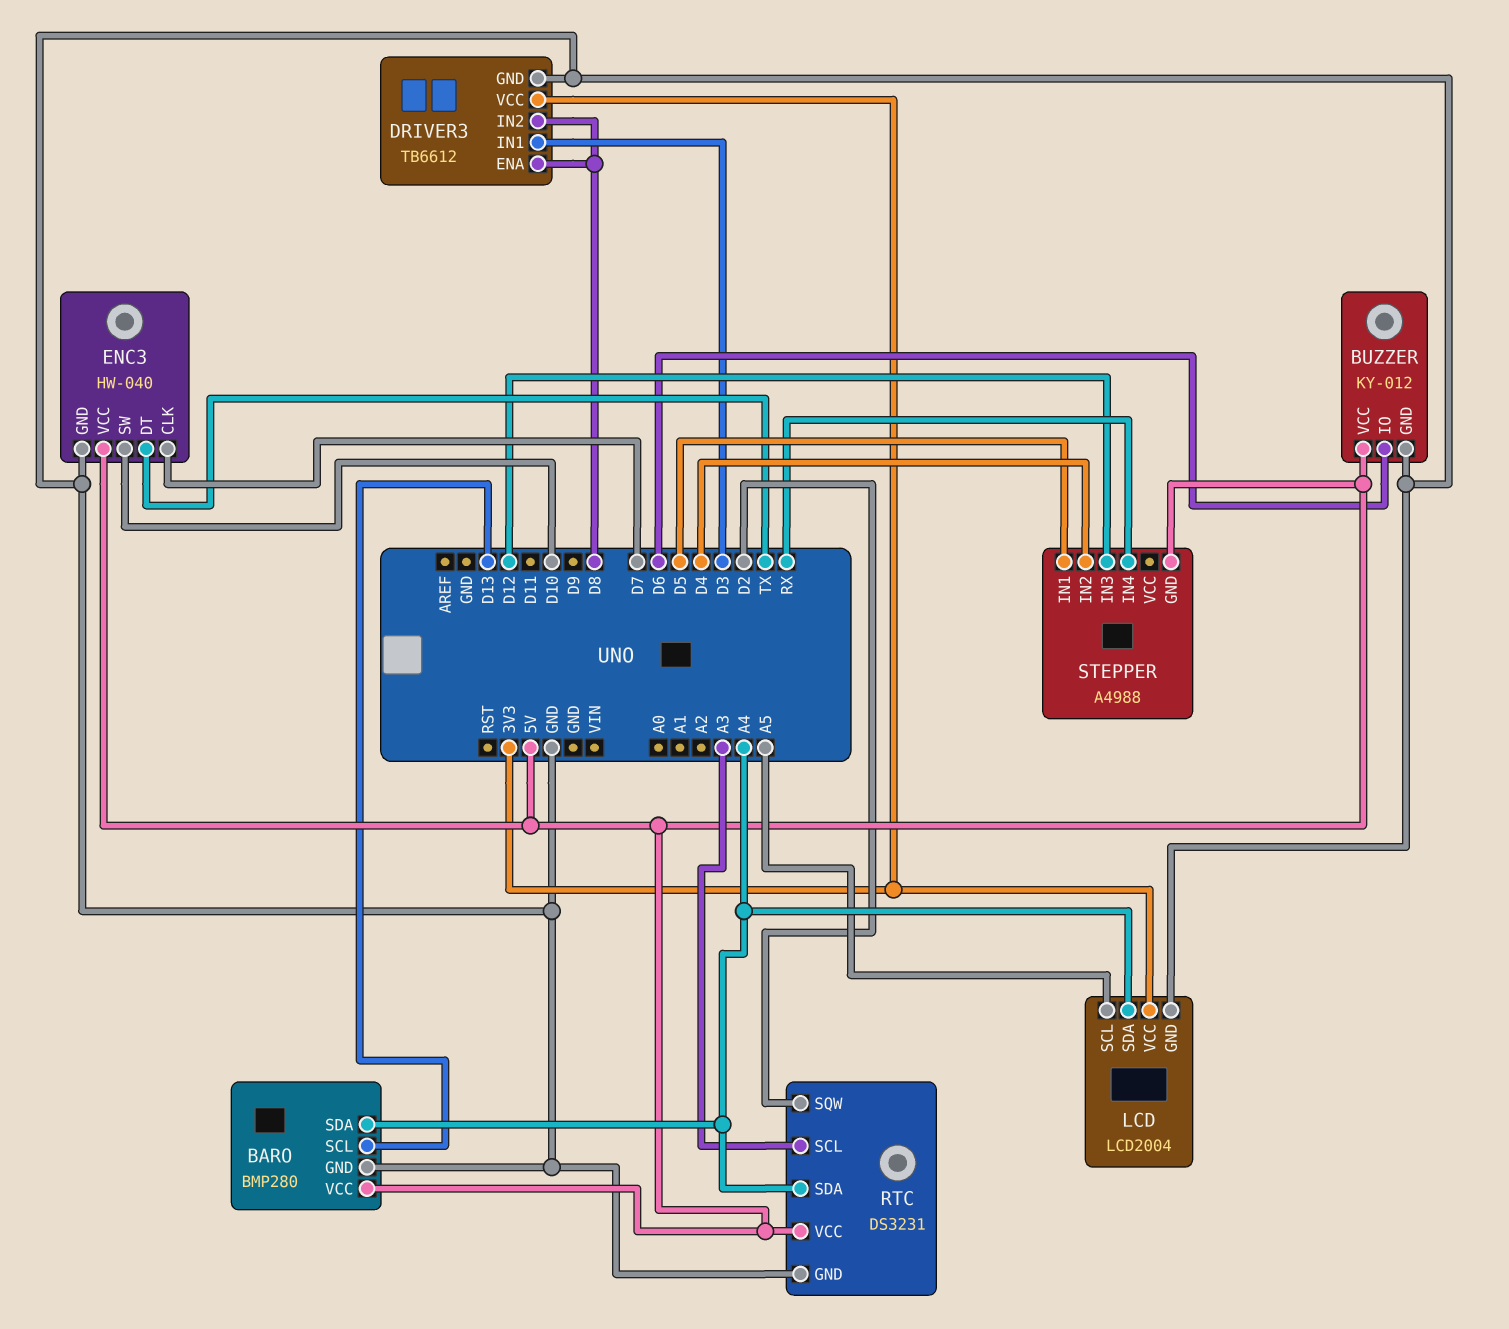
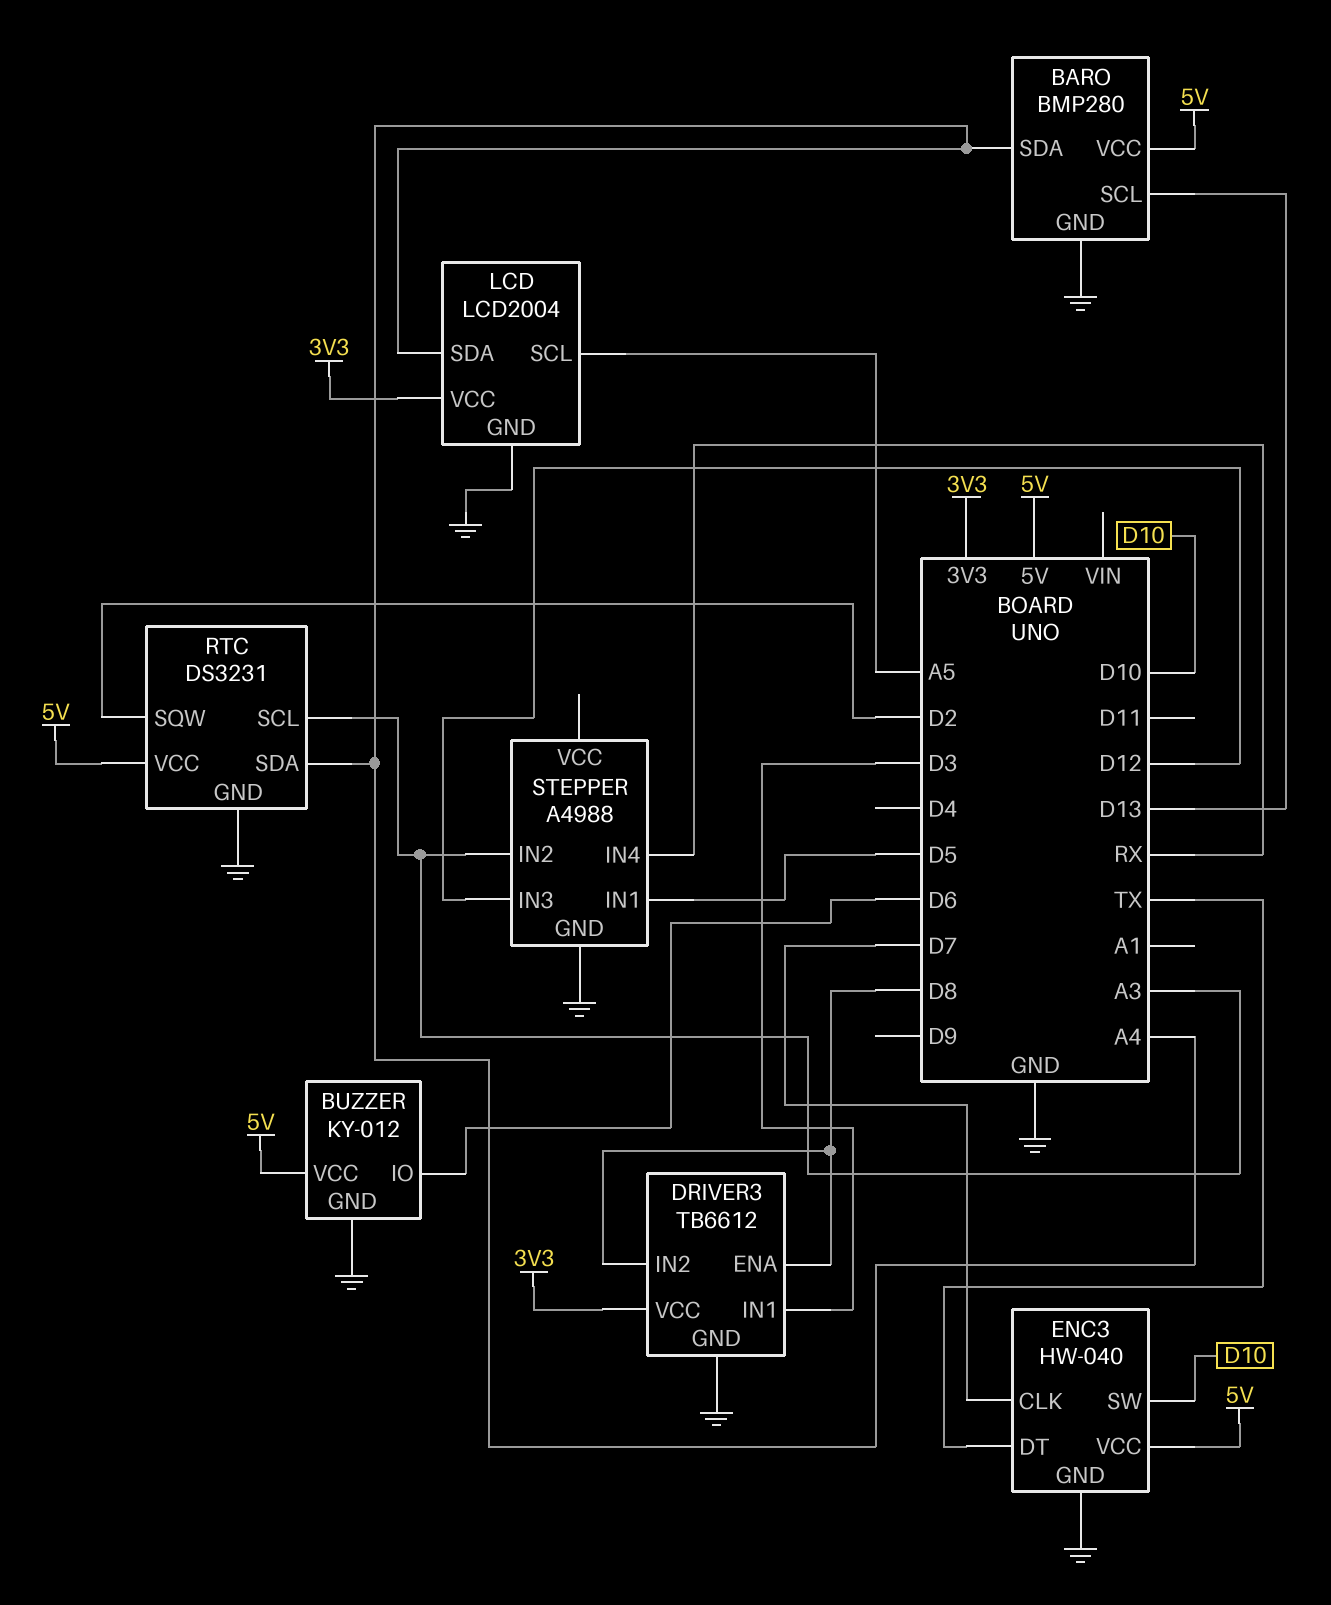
STEPPER pin GND: 5V -> GND
STEPPER pin IN2: D4 -> A3

